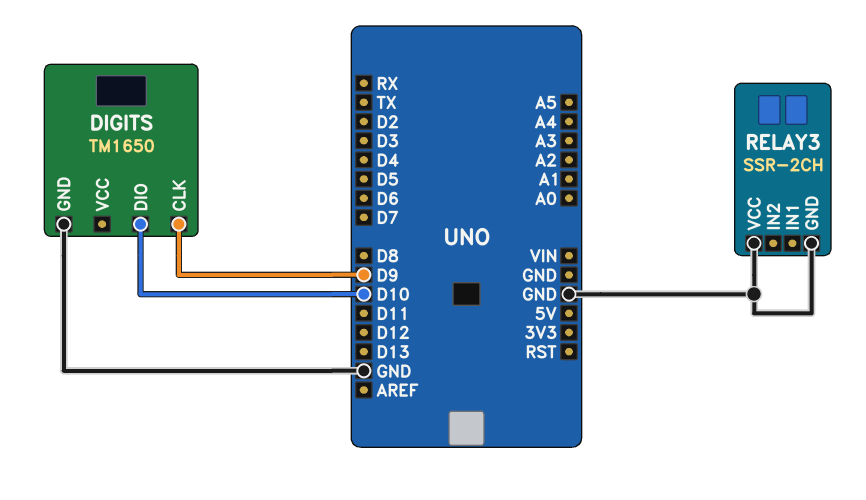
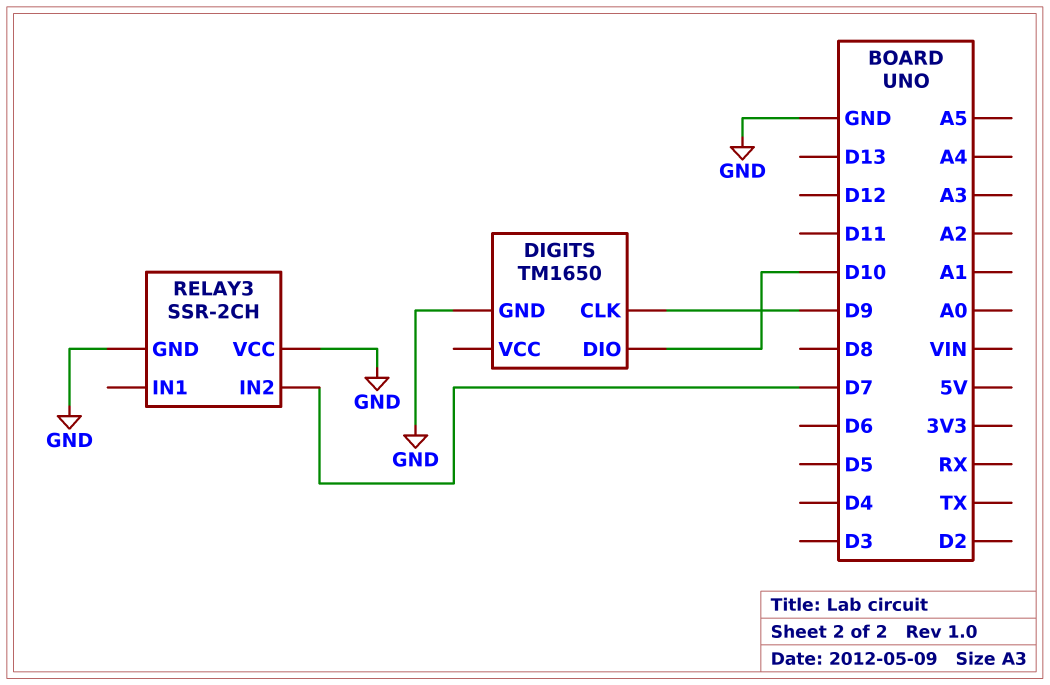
RELAY3 pin IN2: none -> D7

